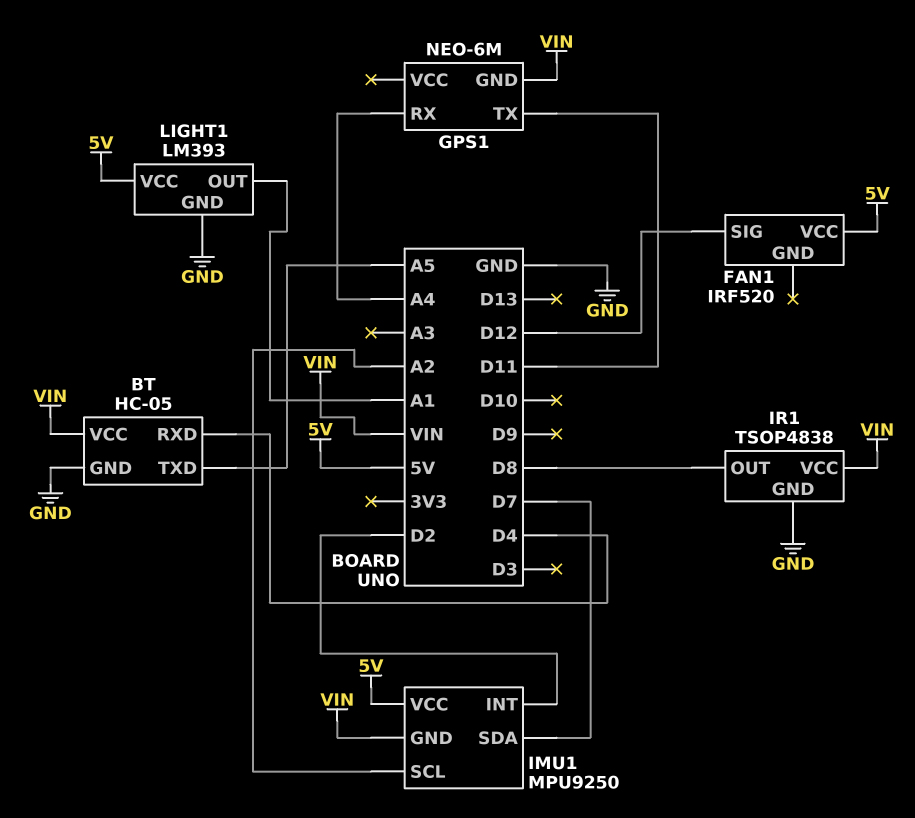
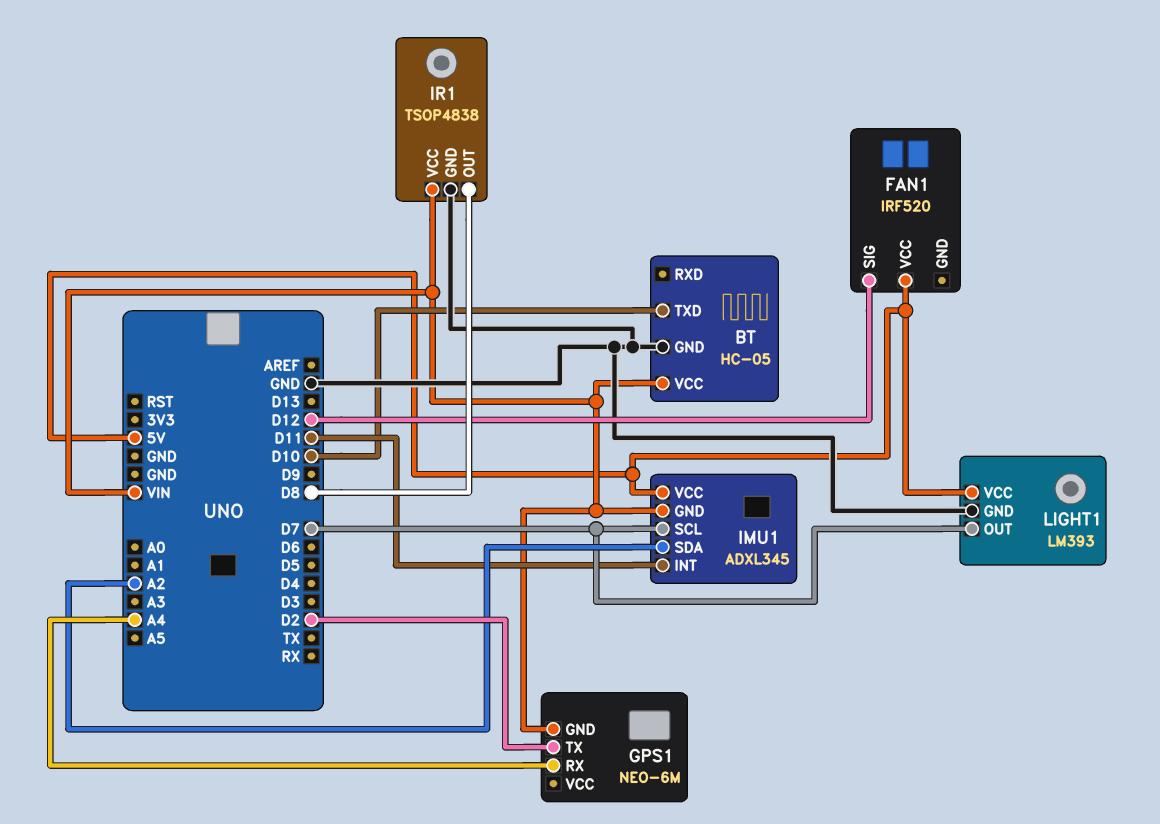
BT pin RXD: D4 -> none
BT pin TXD: A5 -> D10
GPS1 pin TX: D11 -> D2
IMU1: MPU9250 -> ADXL345
IMU1 pin INT: D2 -> D11
IMU1 pin SCL: A2 -> D7
IMU1 pin SDA: D7 -> A2
LIGHT1 pin OUT: A1 -> D7

